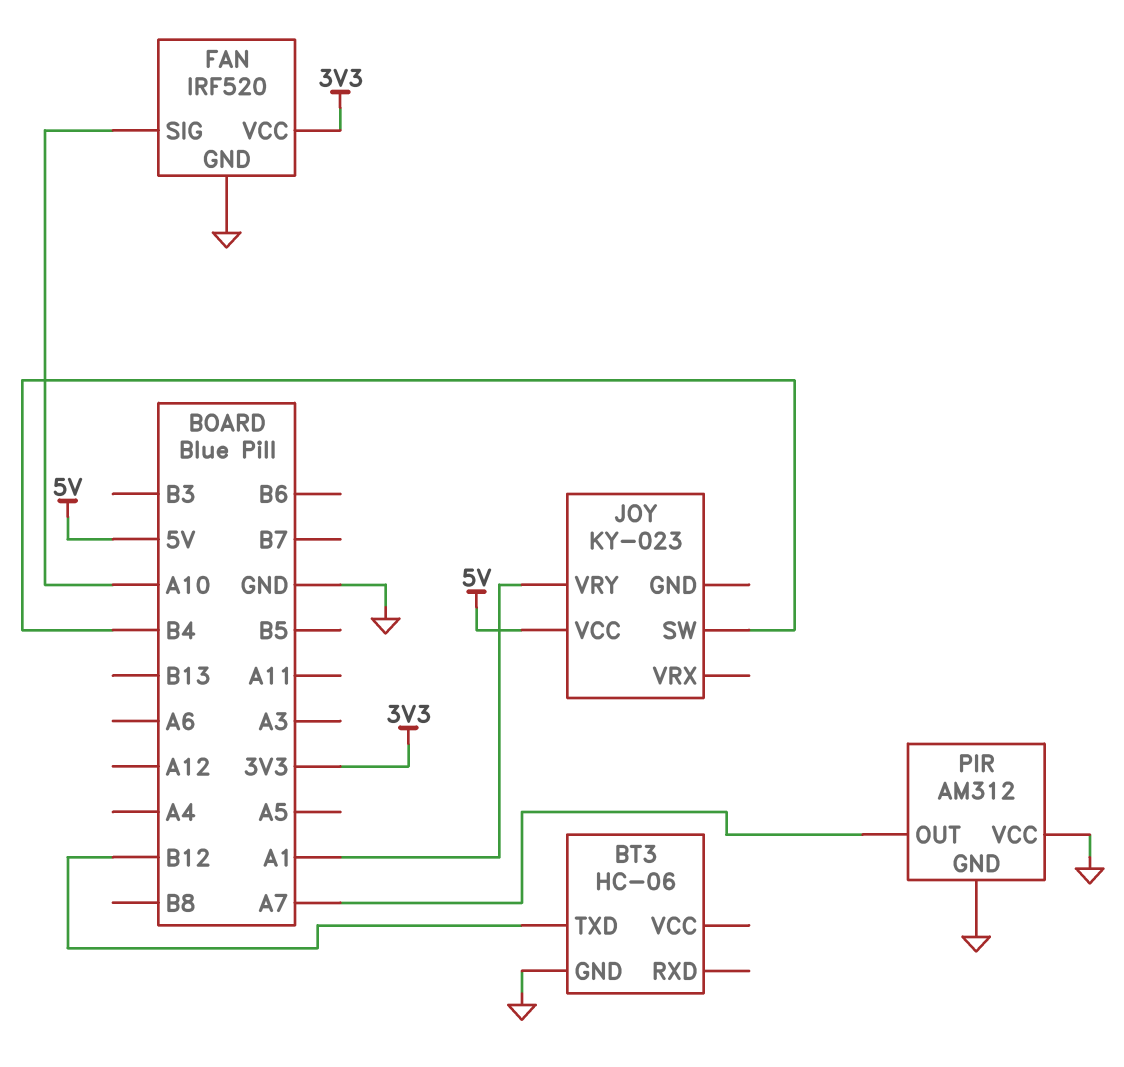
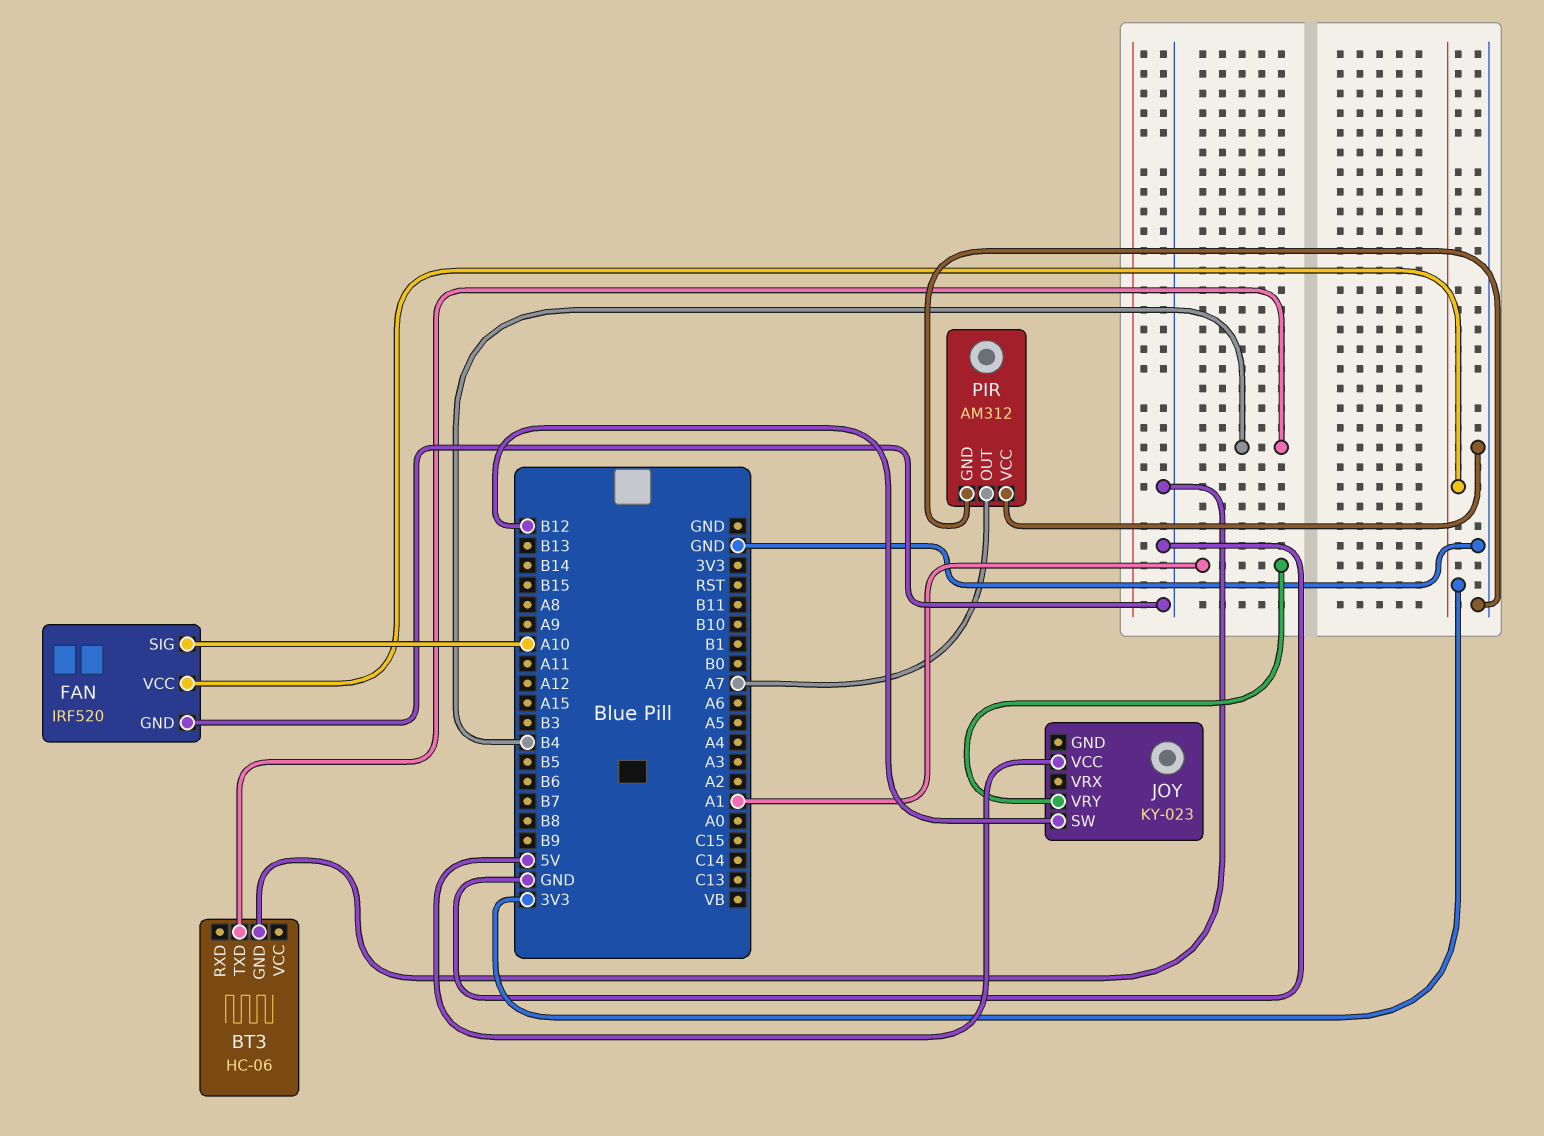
BT3 pin TXD: B12 -> B4
JOY pin SW: B4 -> B12

